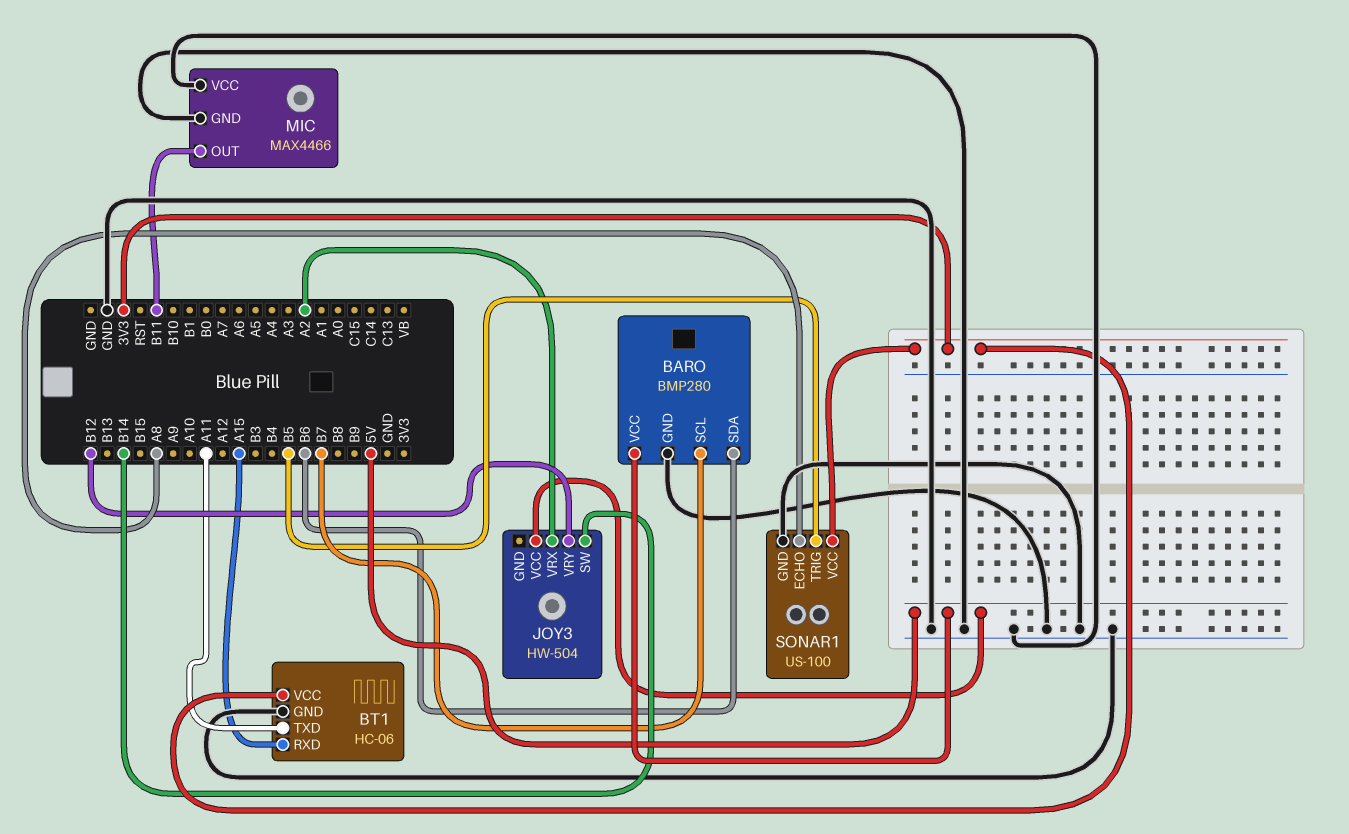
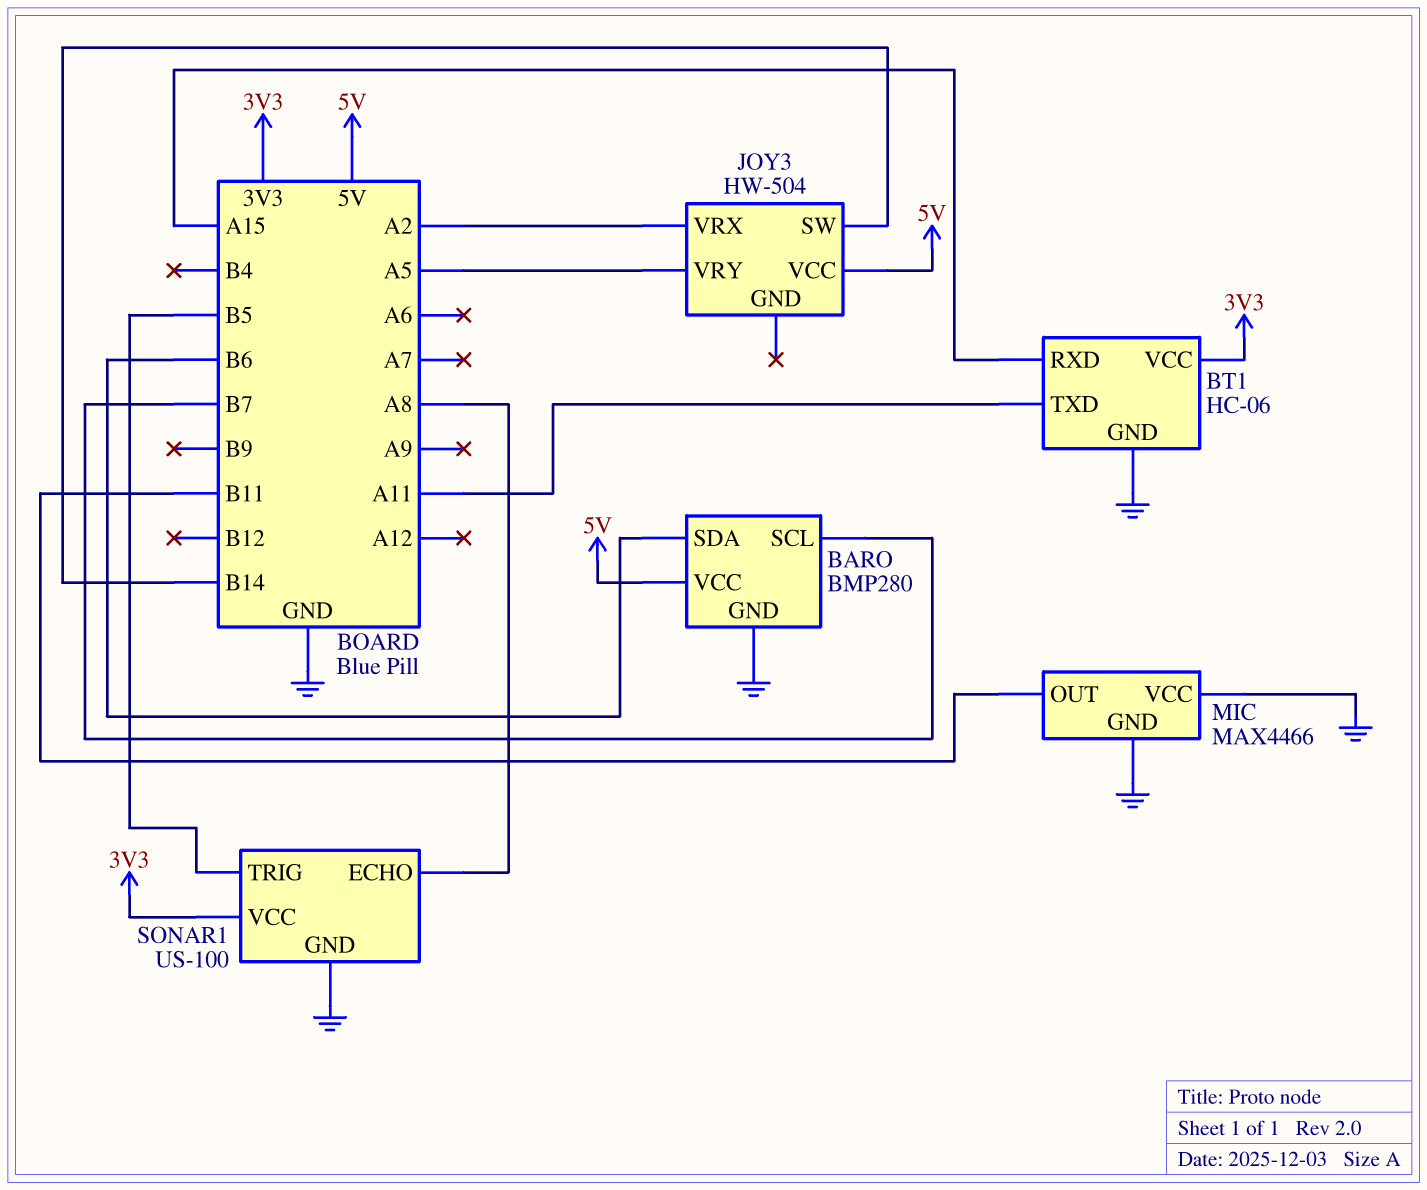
JOY3 pin VRY: B12 -> A5

